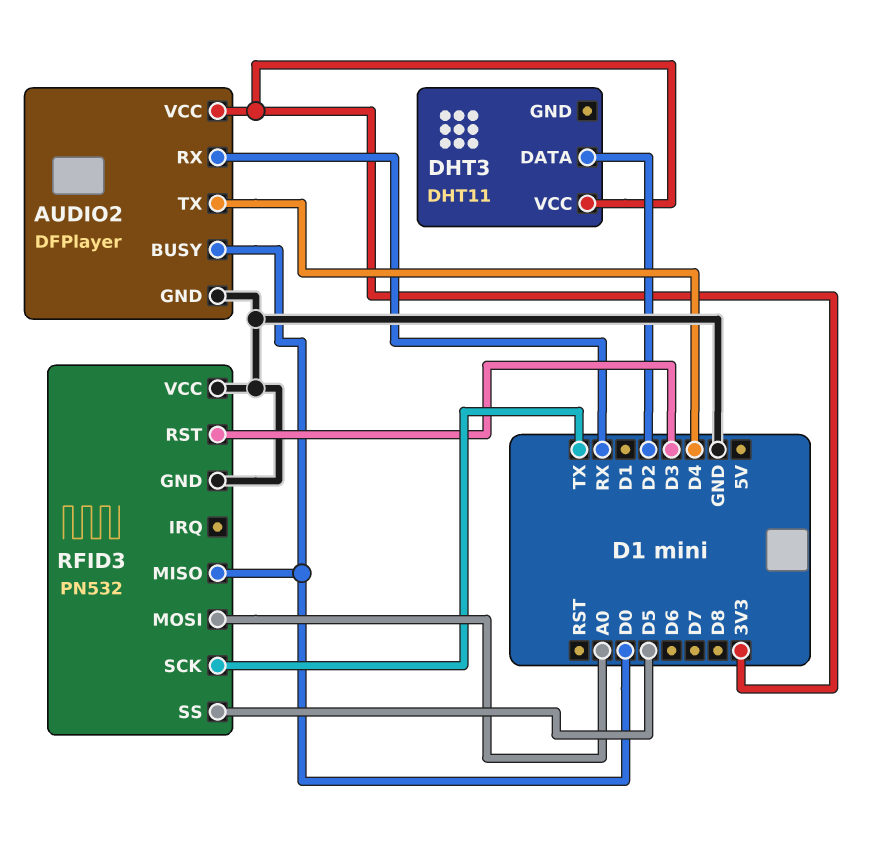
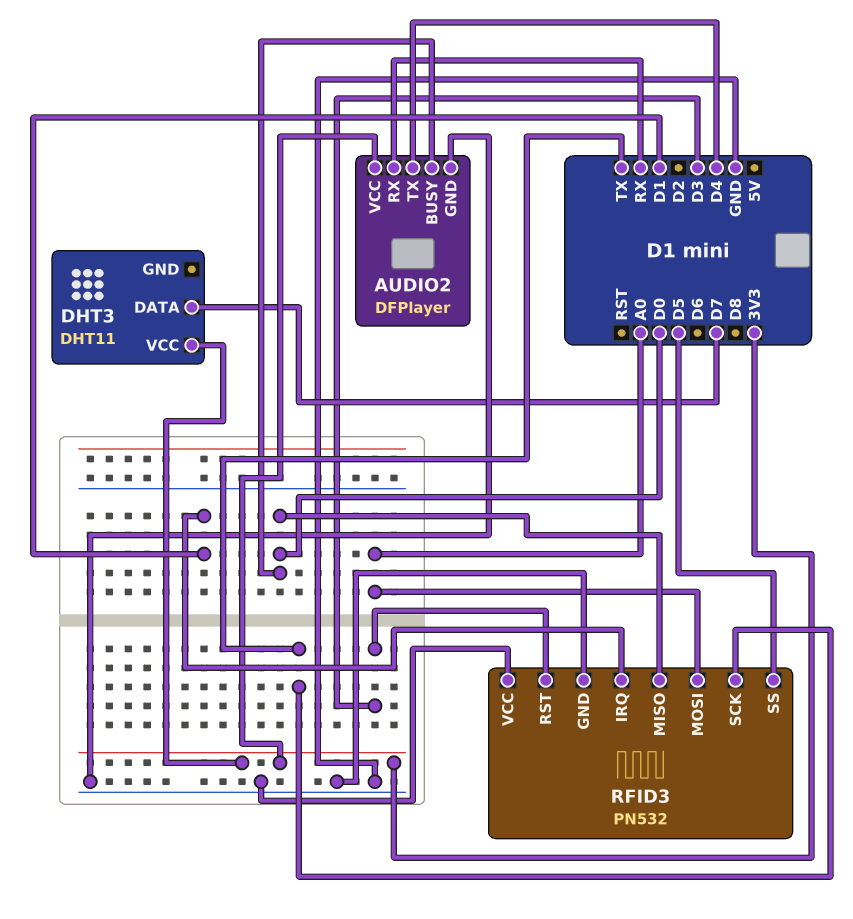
DHT3 pin DATA: D2 -> D7
RFID3 pin IRQ: none -> D1

